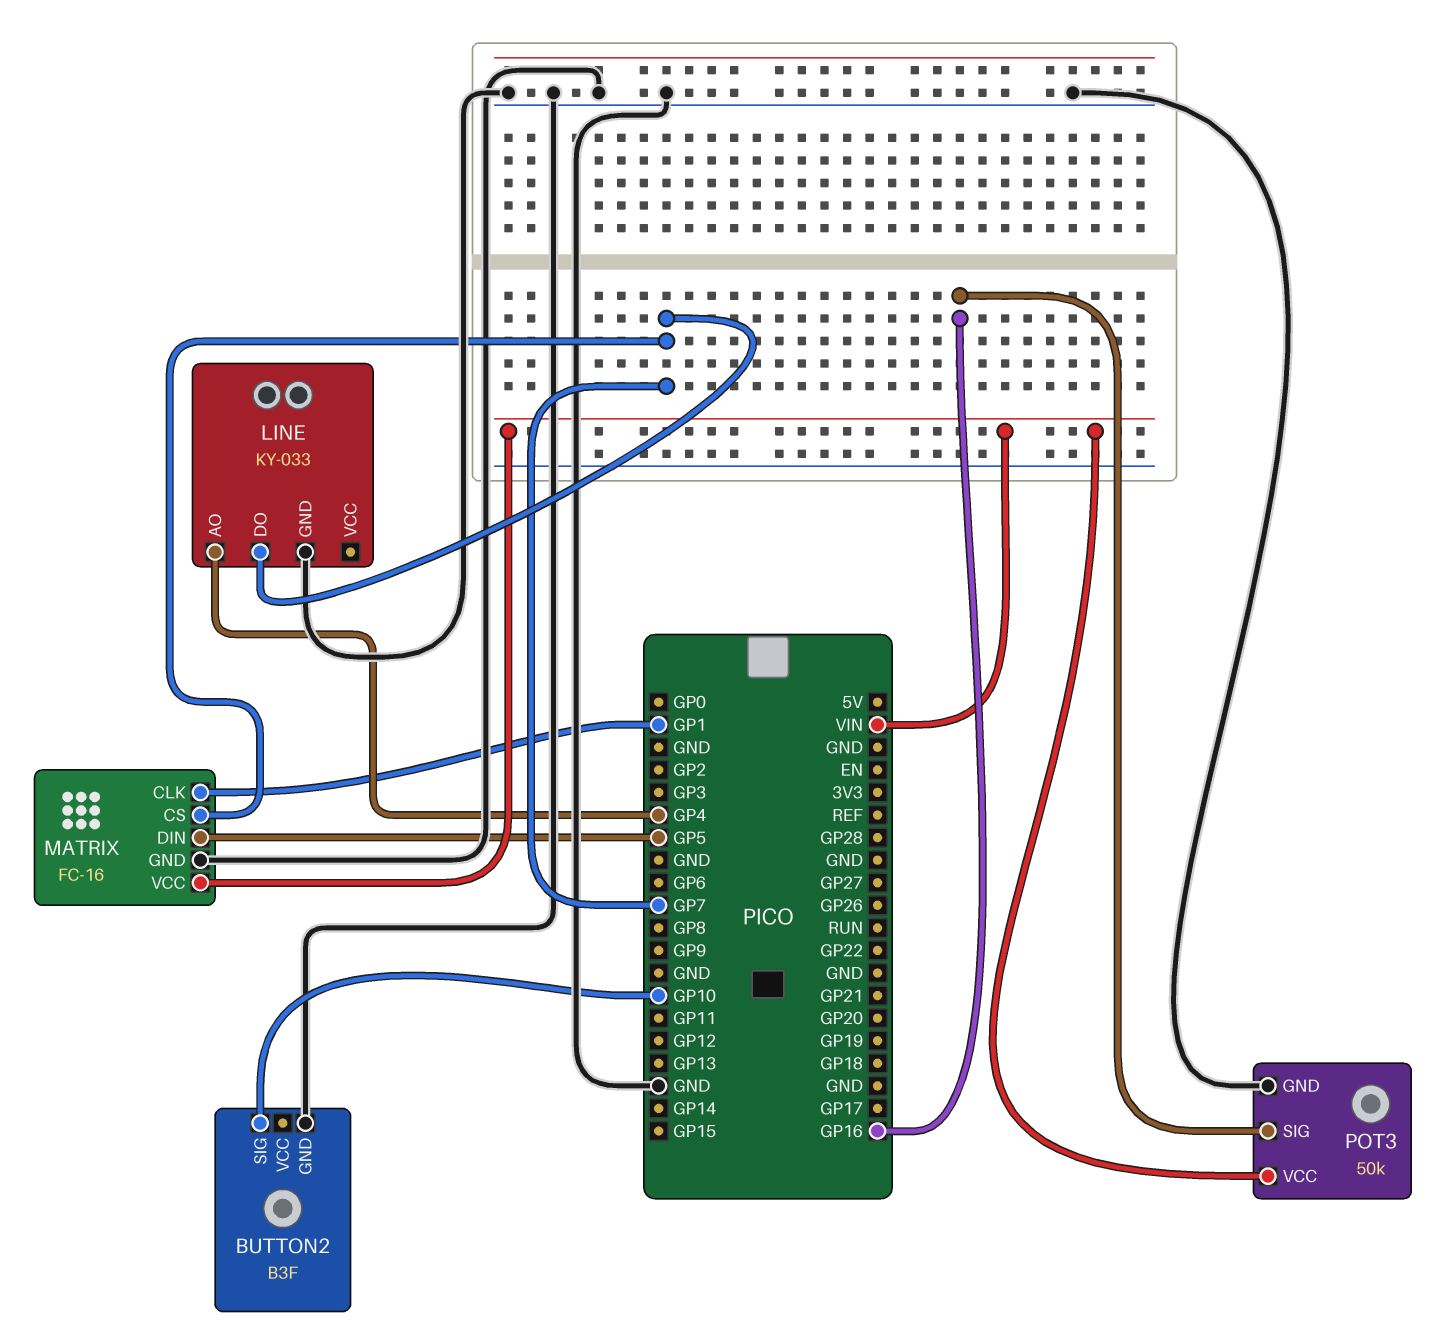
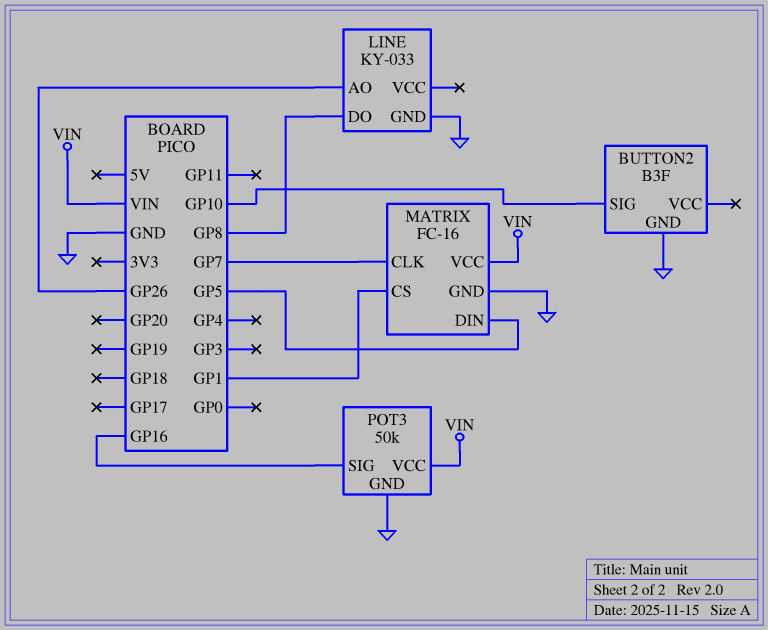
LINE pin AO: GP4 -> GP26
LINE pin DO: GP7 -> GP8
MATRIX pin CLK: GP1 -> GP7
MATRIX pin CS: GP7 -> GP1

